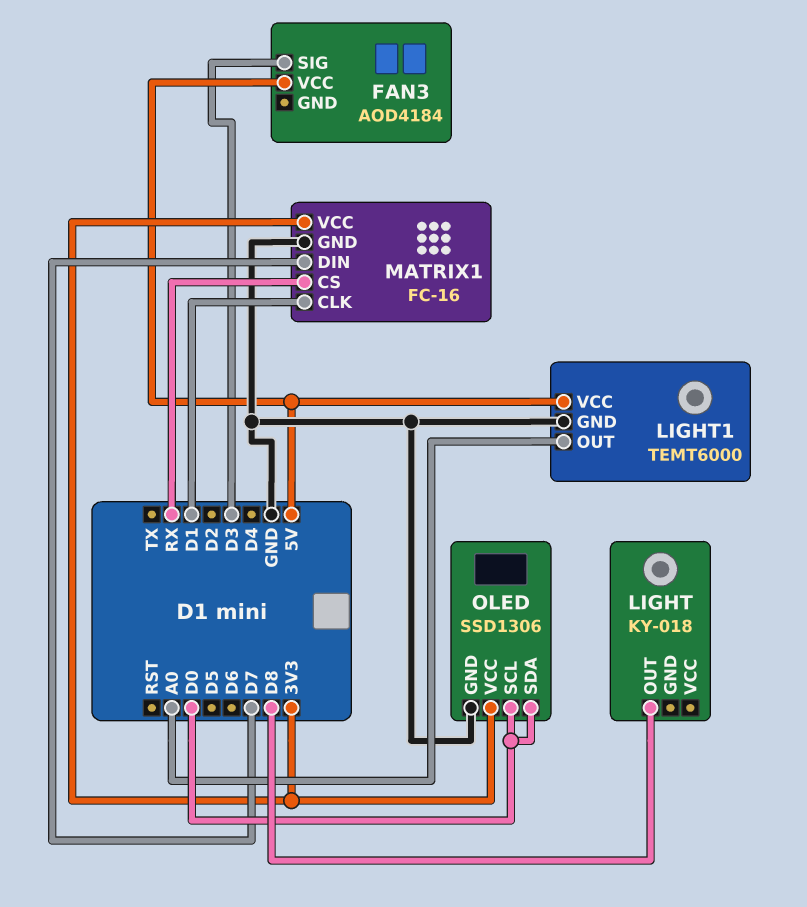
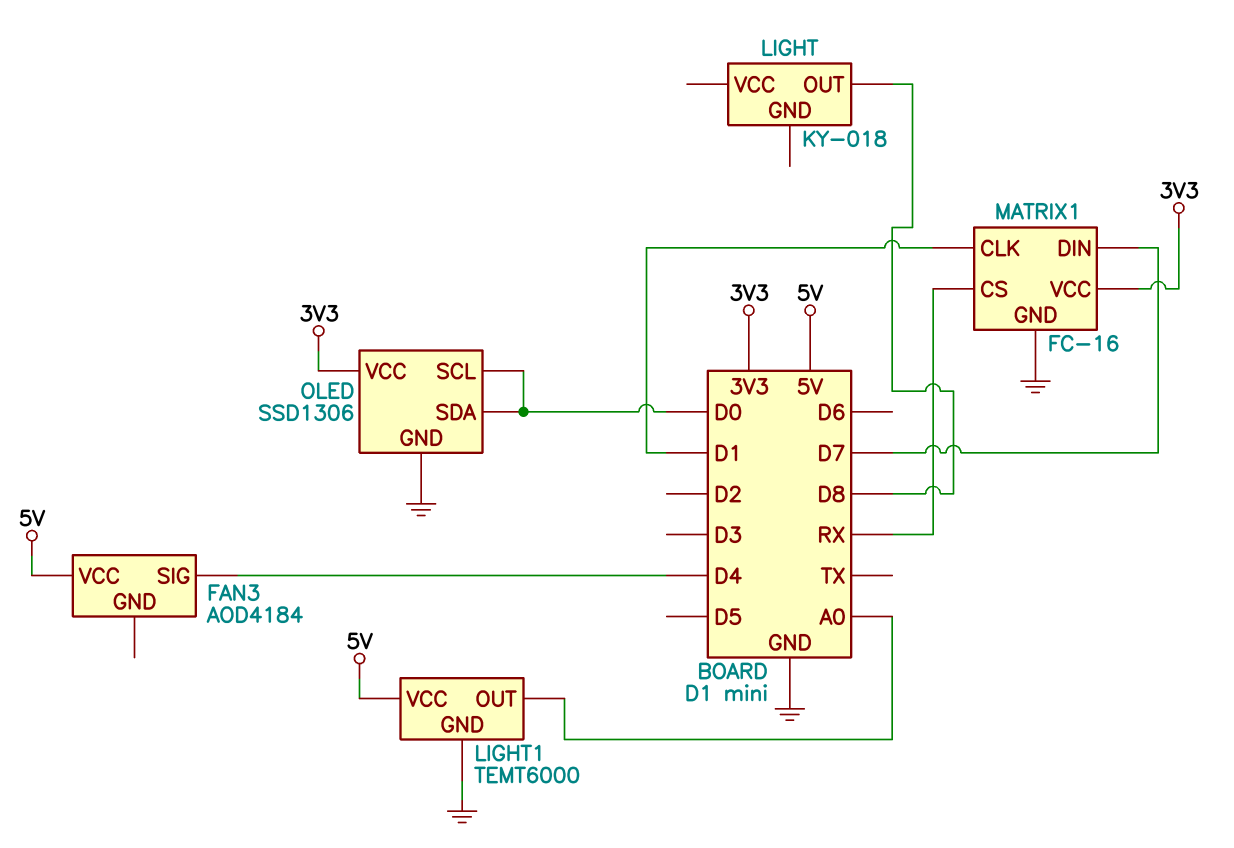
FAN3 pin SIG: D3 -> D4

